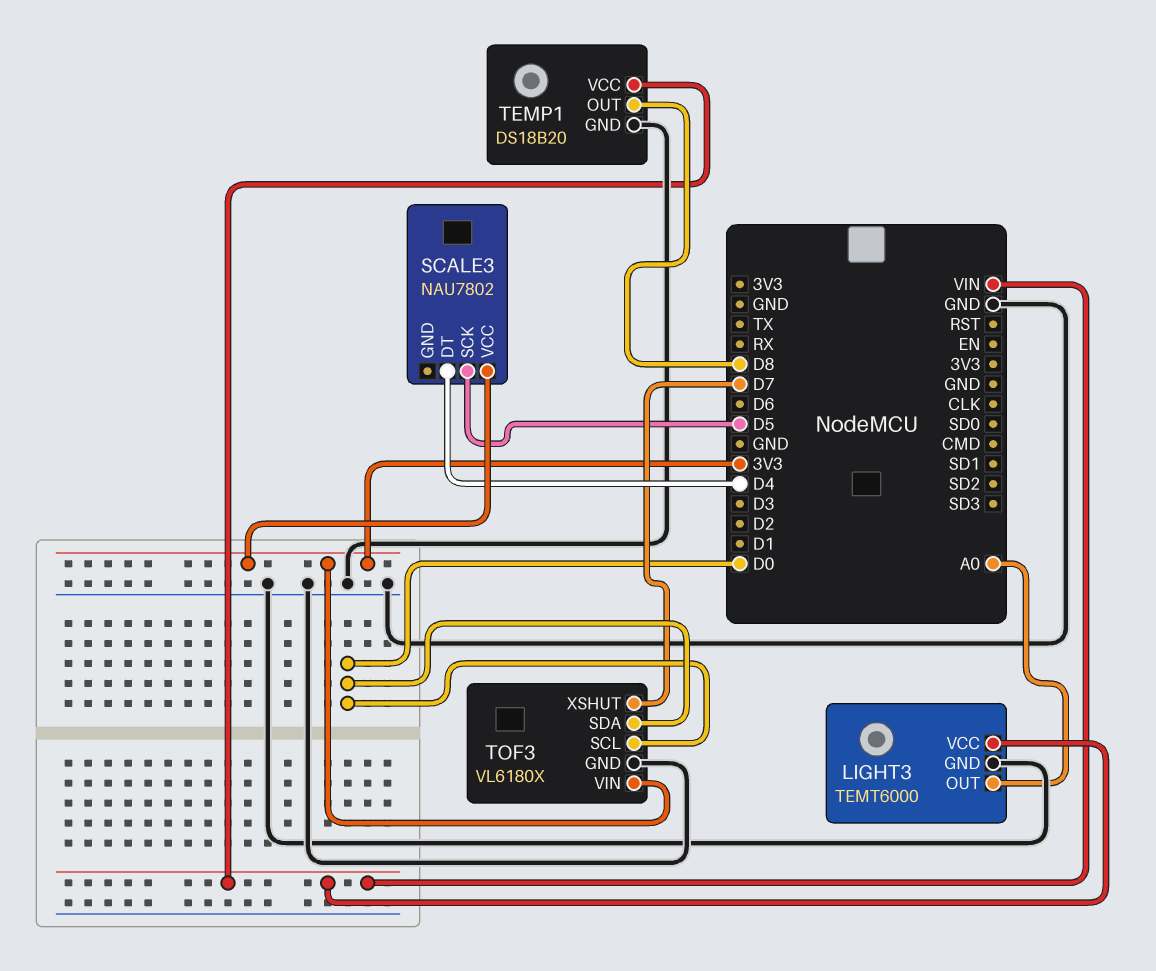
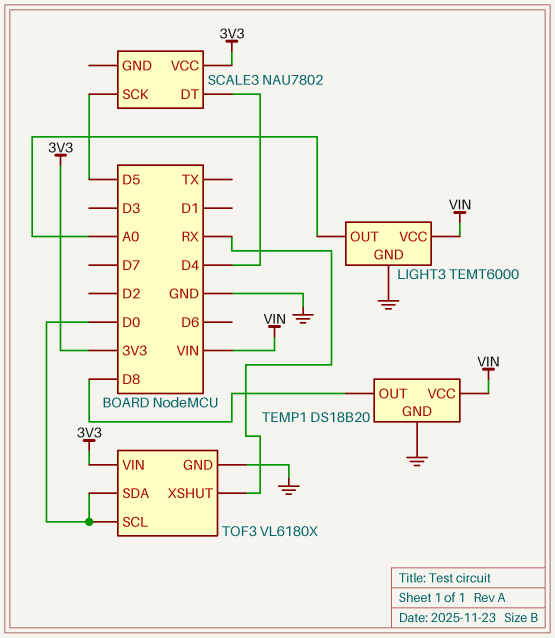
TOF3 pin XSHUT: D7 -> RX

